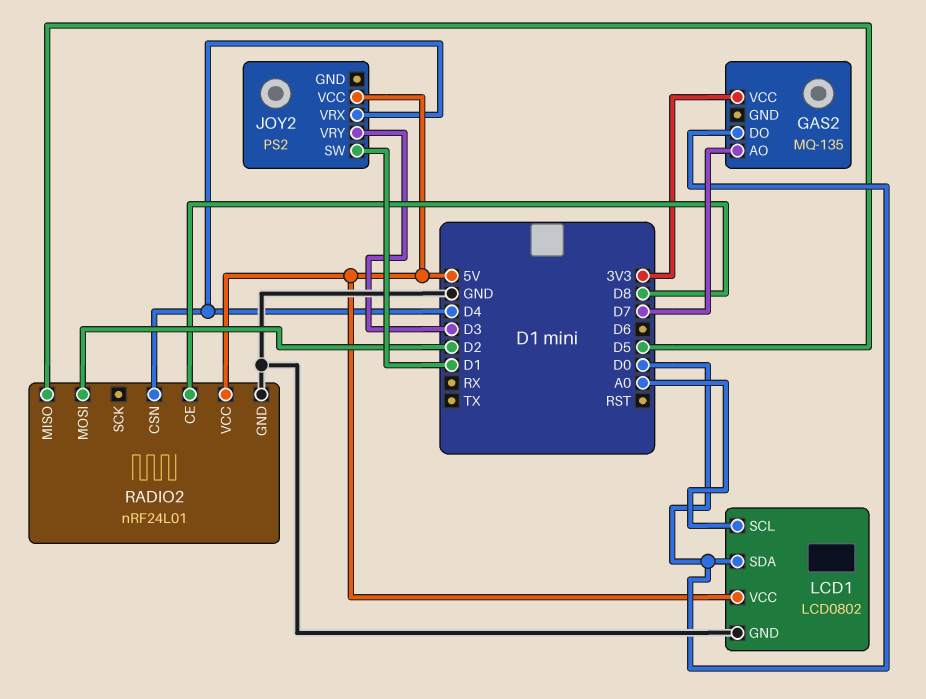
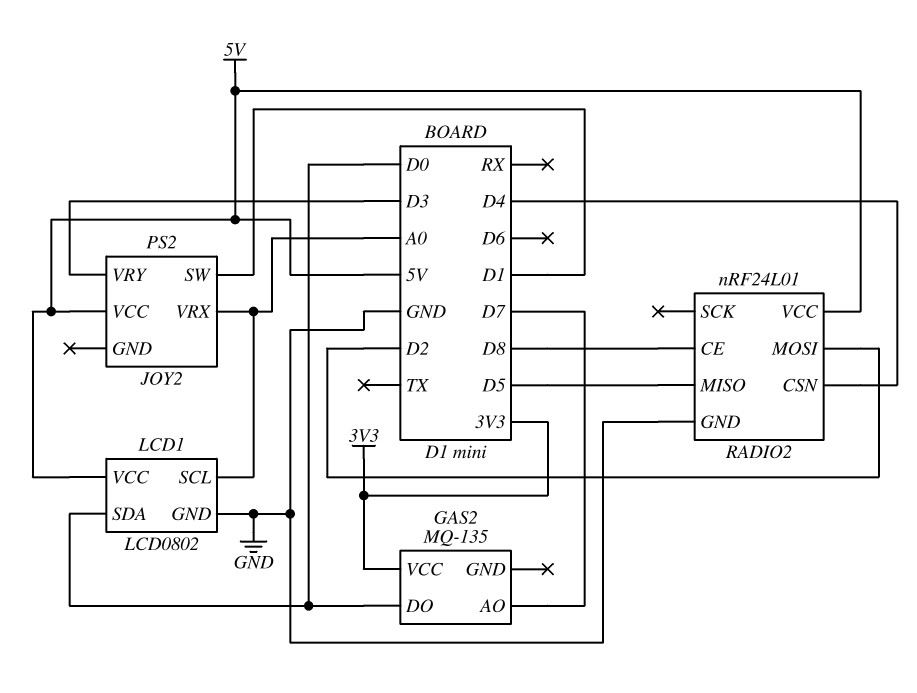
JOY2 pin VRX: D4 -> A0

